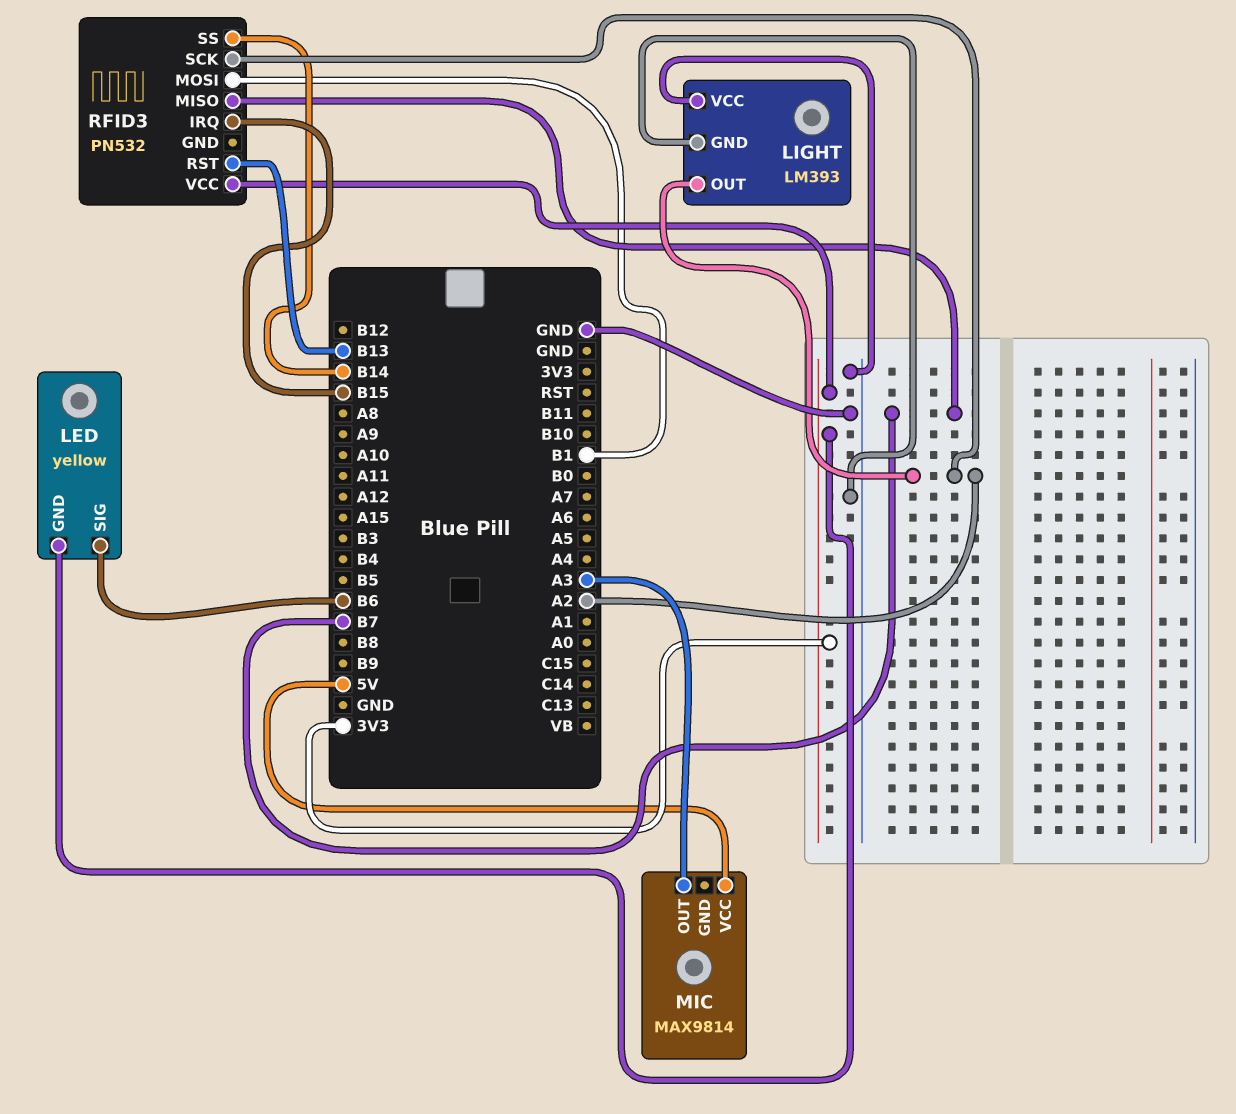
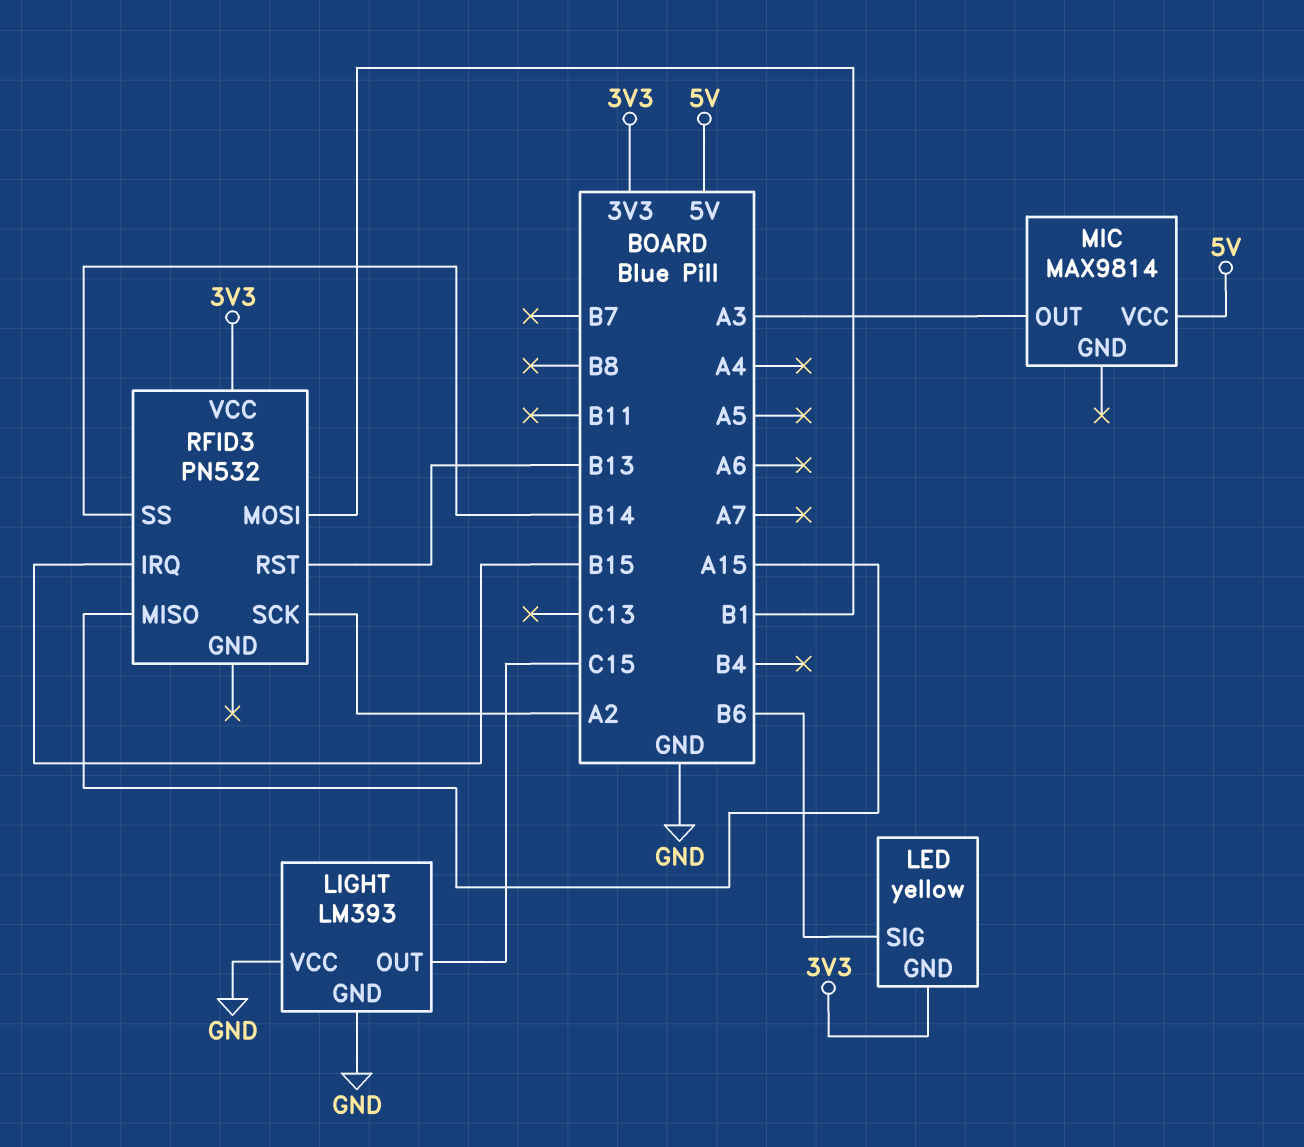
LIGHT pin OUT: A2 -> C15
RFID3 pin MISO: B7 -> A15

